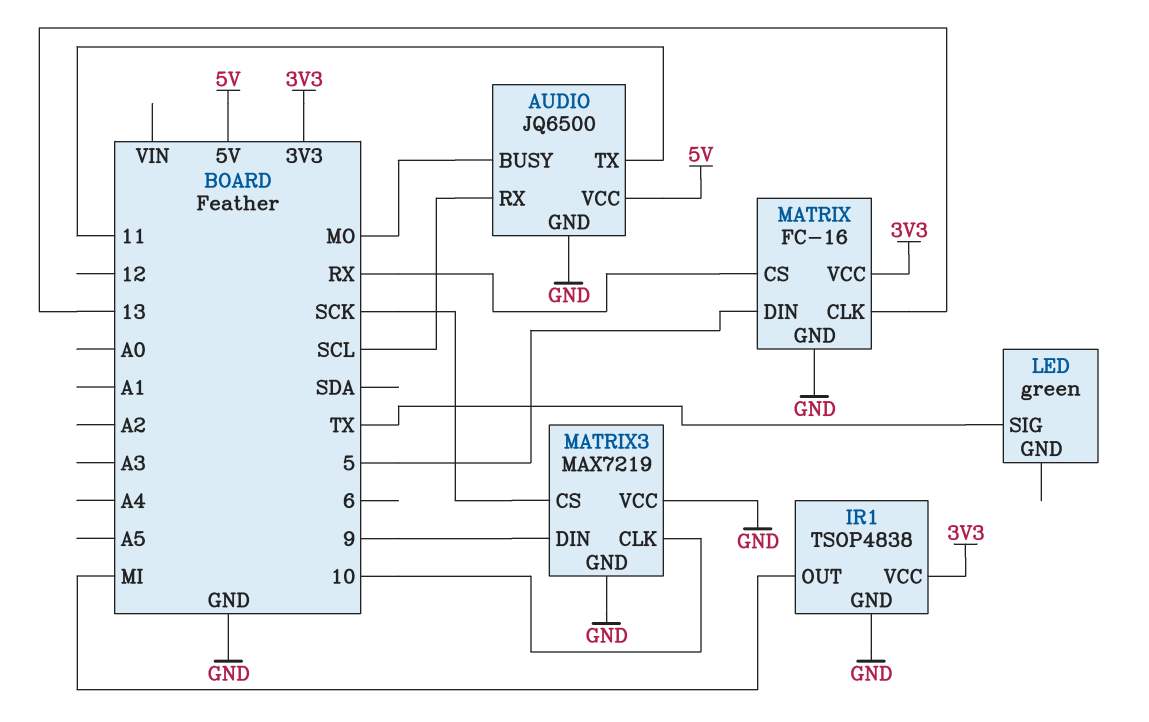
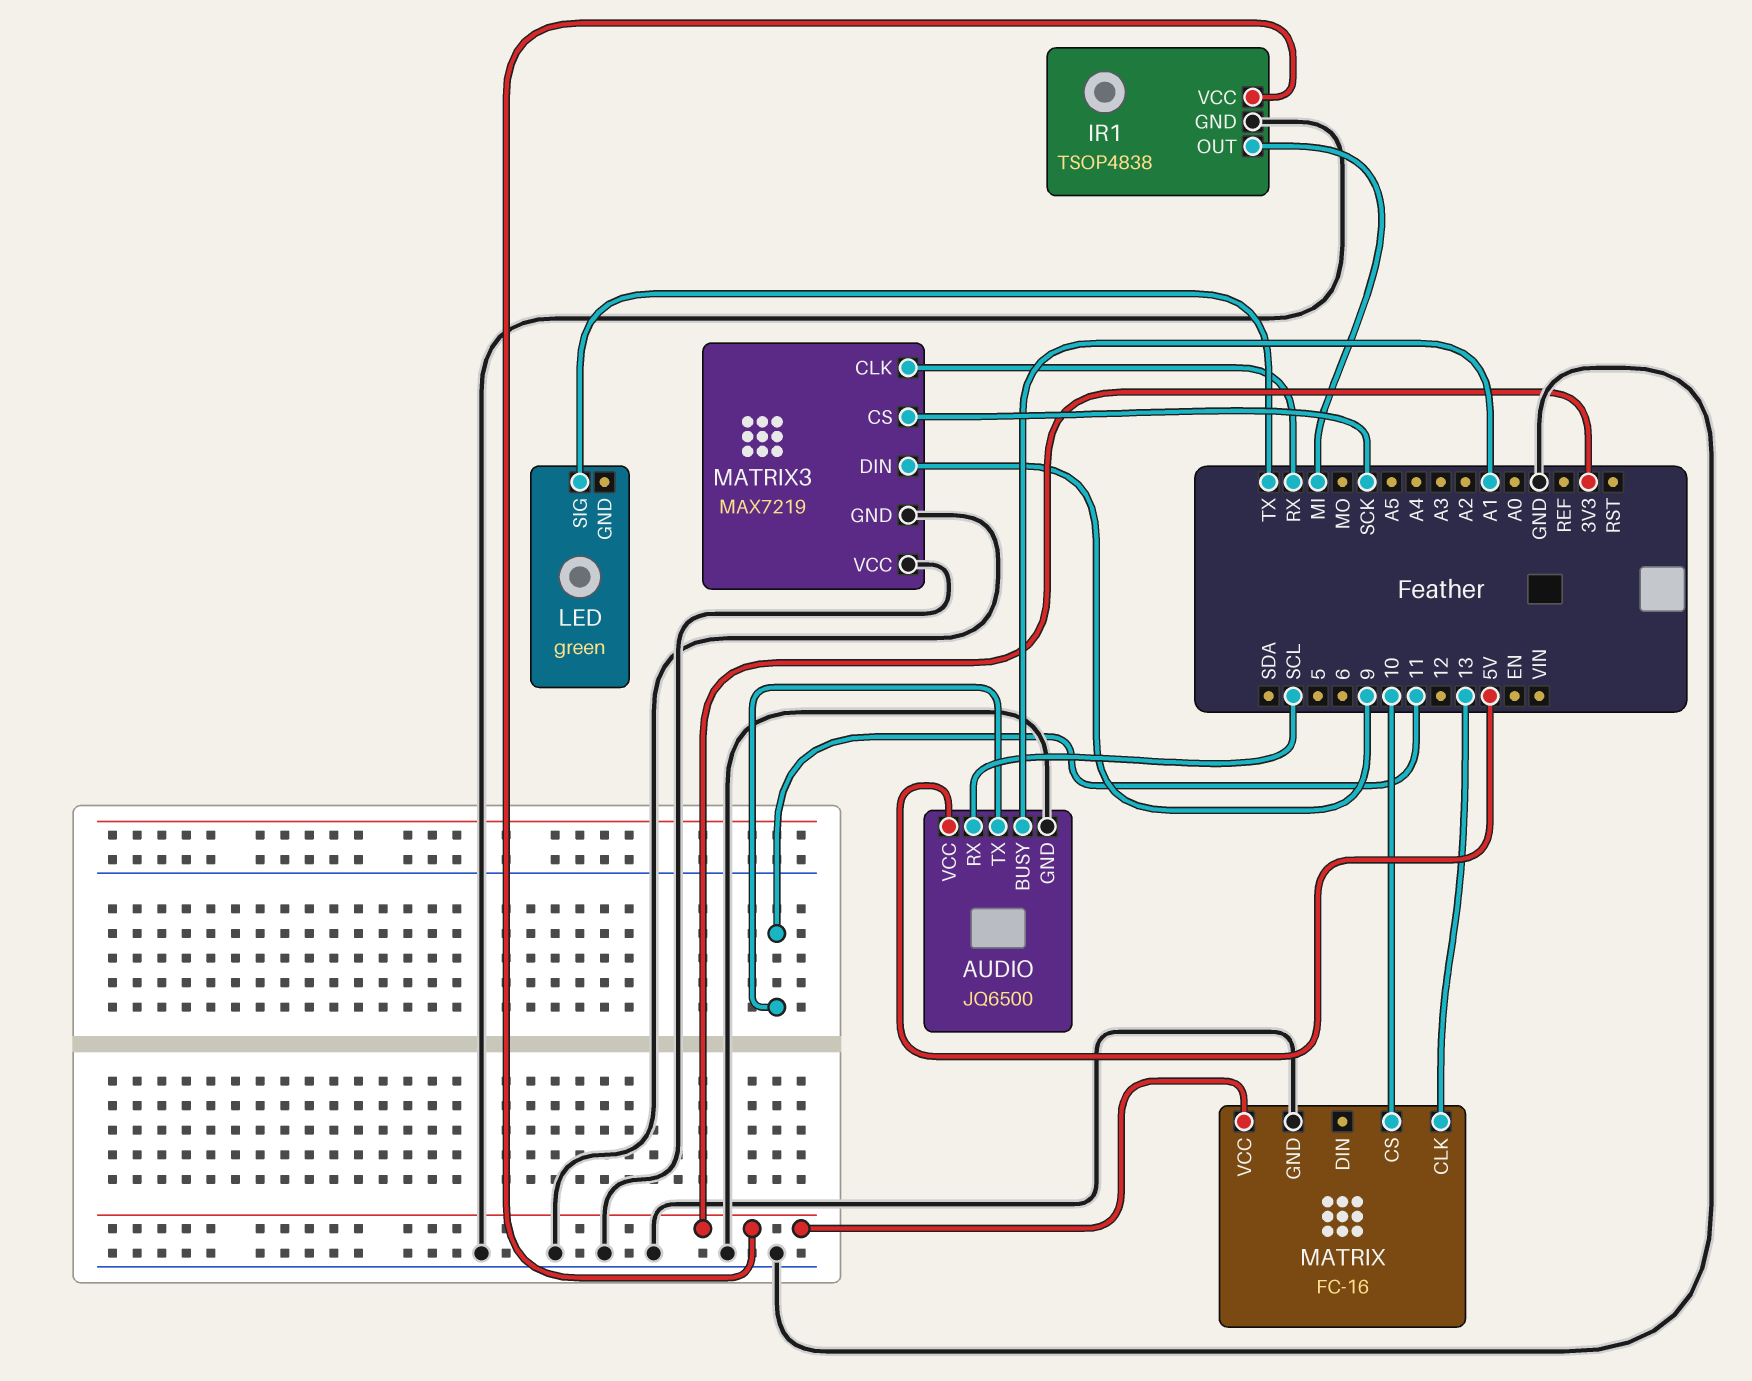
AUDIO pin BUSY: MO -> A1
MATRIX pin CS: RX -> 10
MATRIX pin DIN: 5 -> none
MATRIX3 pin CLK: 10 -> RX

